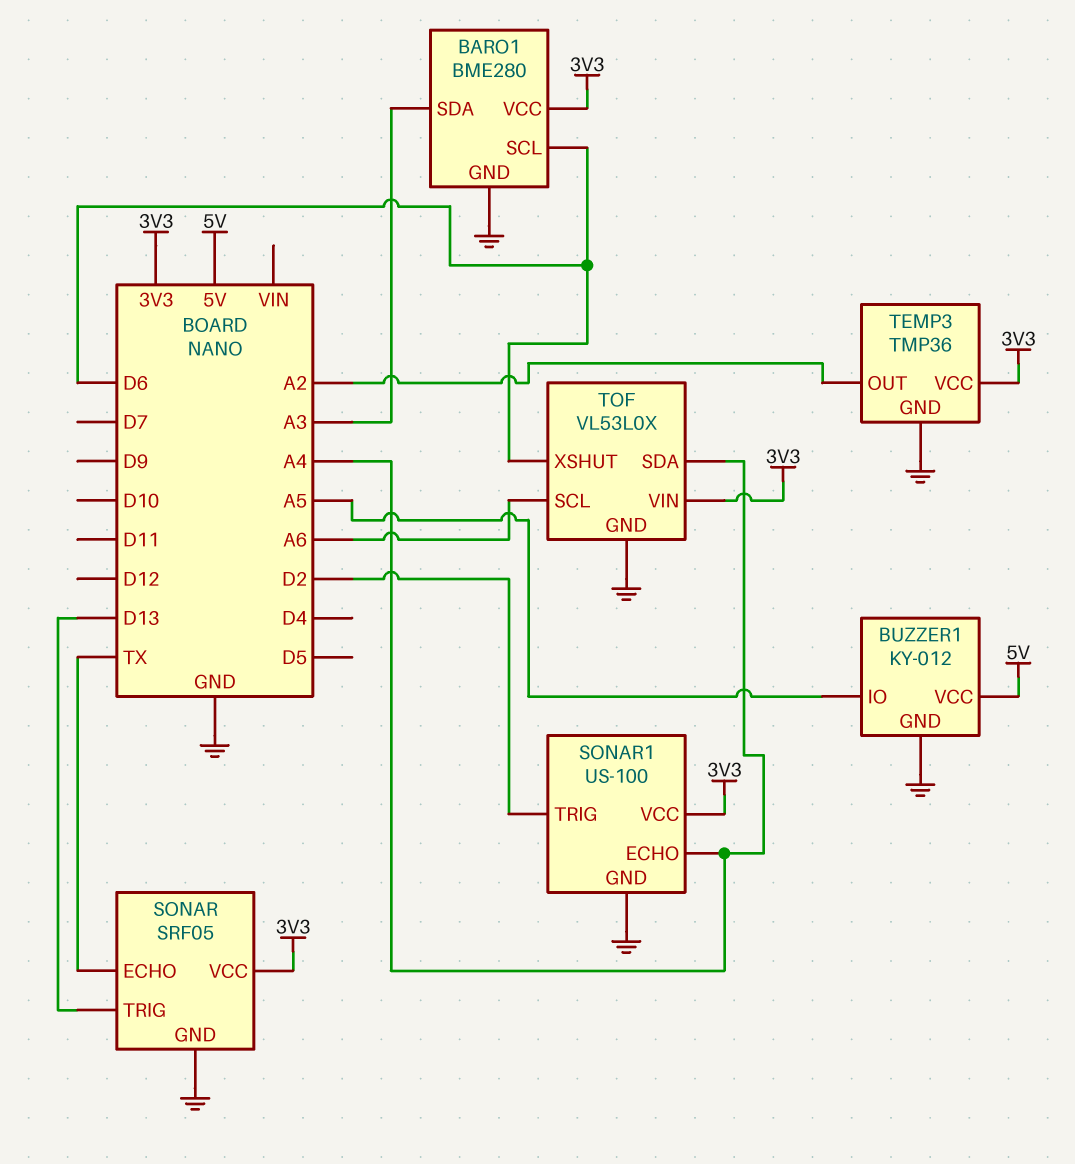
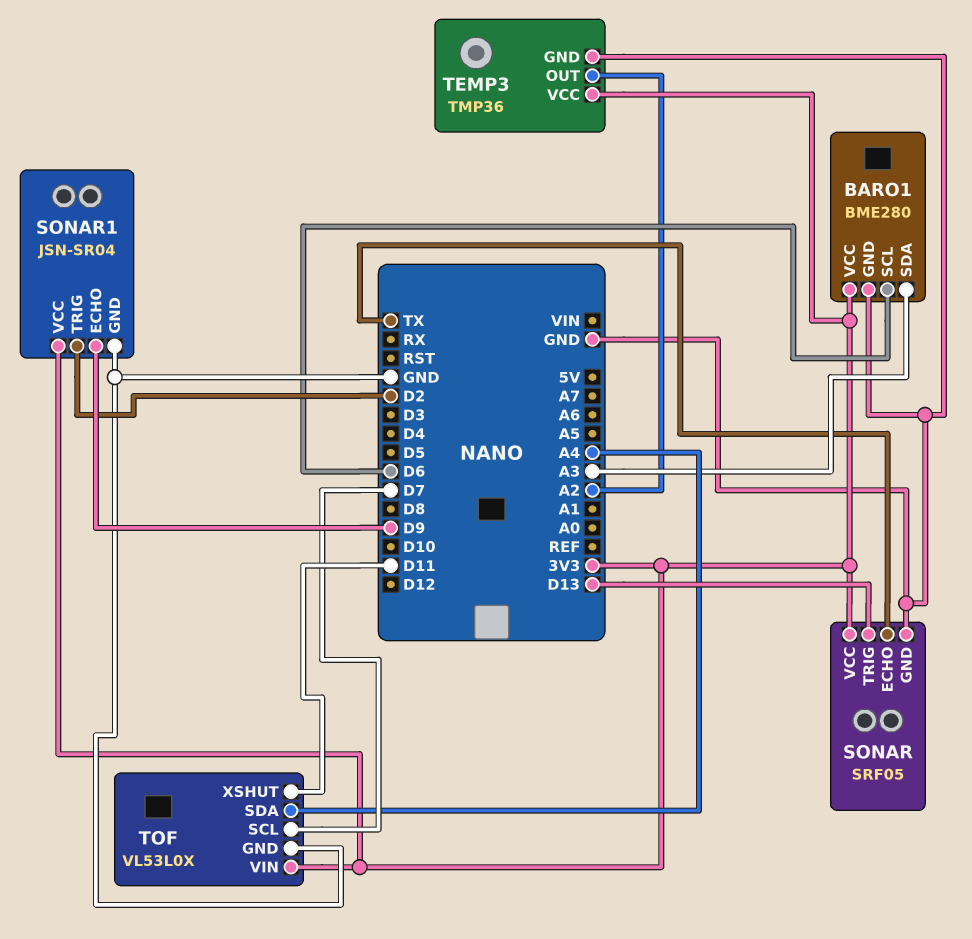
BUZZER1: KY-012 -> none
BUZZER1 pin GND: GND -> none
BUZZER1 pin IO: A5 -> none
BUZZER1 pin VCC: 5V -> none
SONAR1: US-100 -> JSN-SR04
SONAR1 pin ECHO: A4 -> D9
TOF pin SCL: A6 -> D7
TOF pin XSHUT: D6 -> D11

